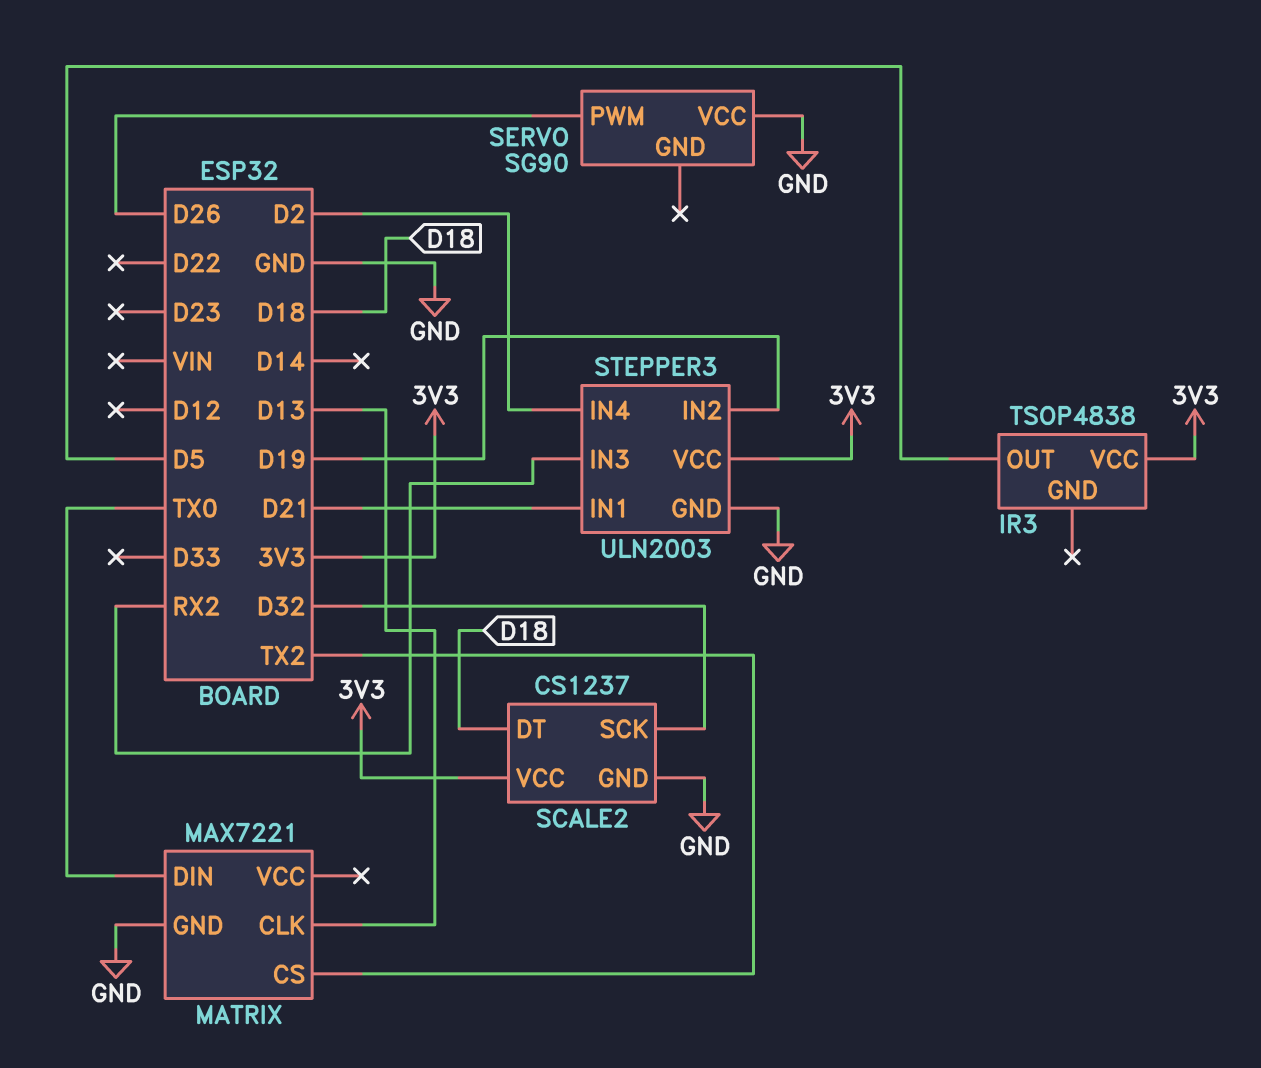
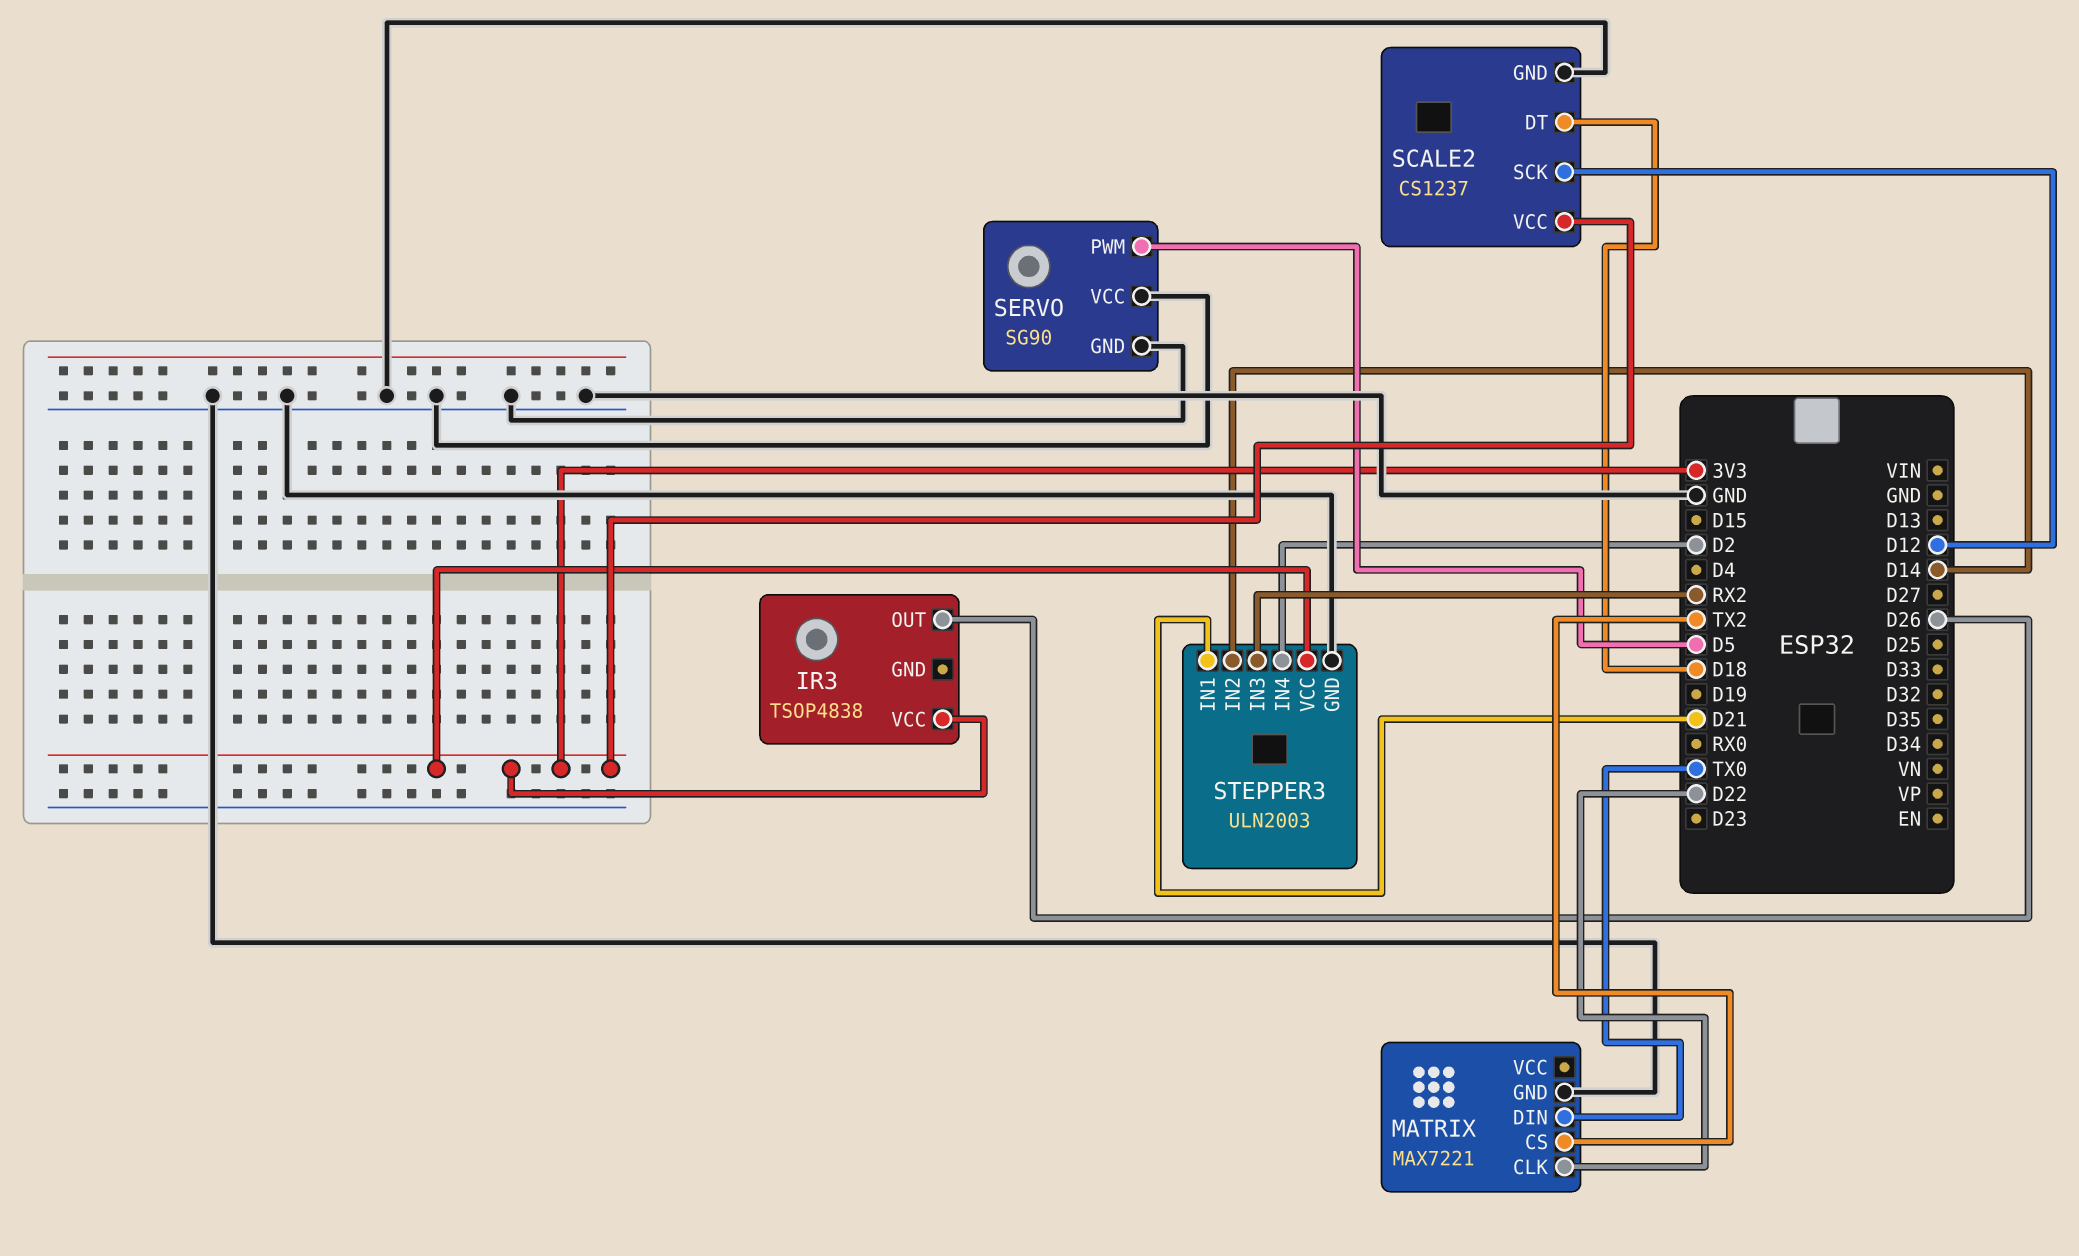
IR3 pin OUT: D5 -> D26
MATRIX pin CLK: D13 -> D22
SCALE2 pin SCK: D32 -> D12
SERVO pin GND: none -> GND
SERVO pin PWM: D26 -> D5
STEPPER3 pin IN2: D19 -> D14

